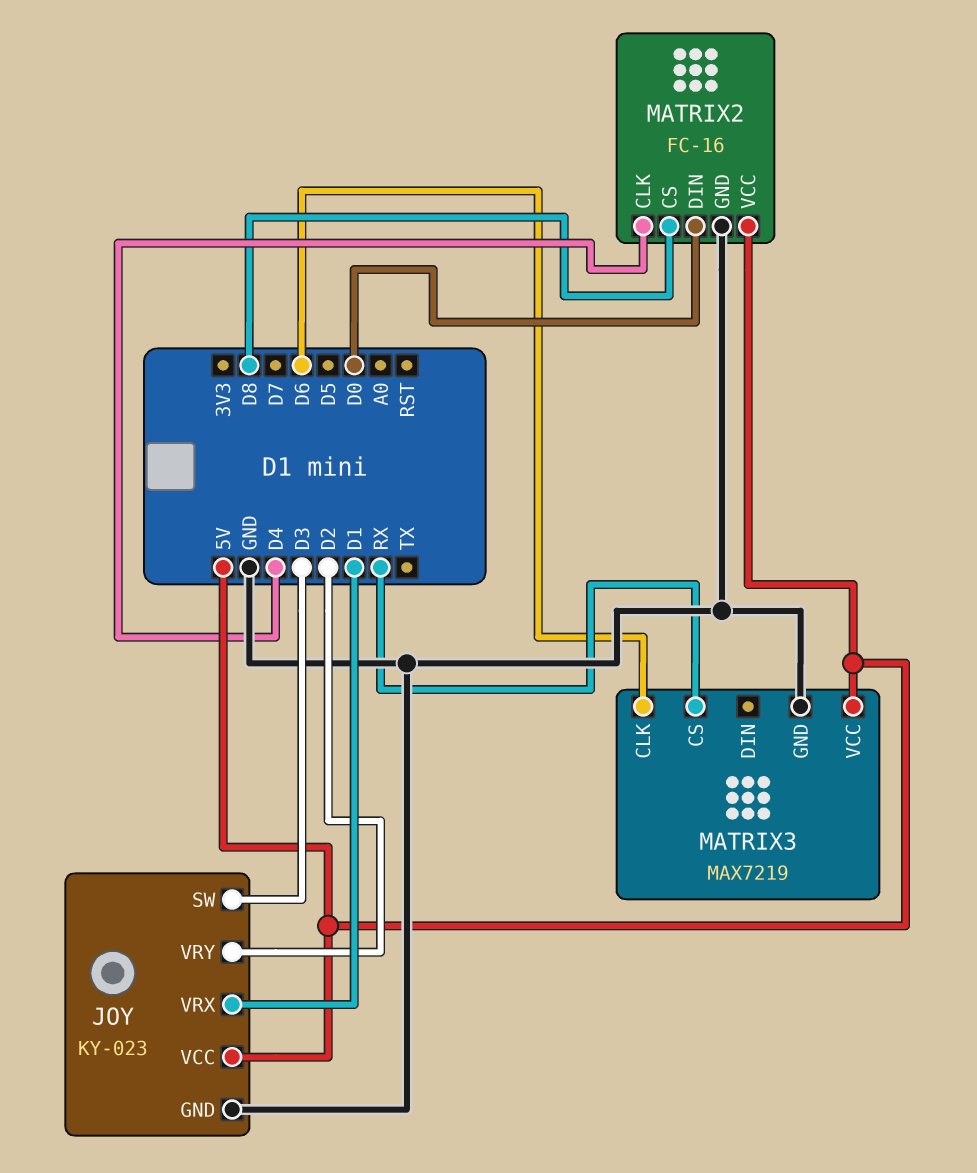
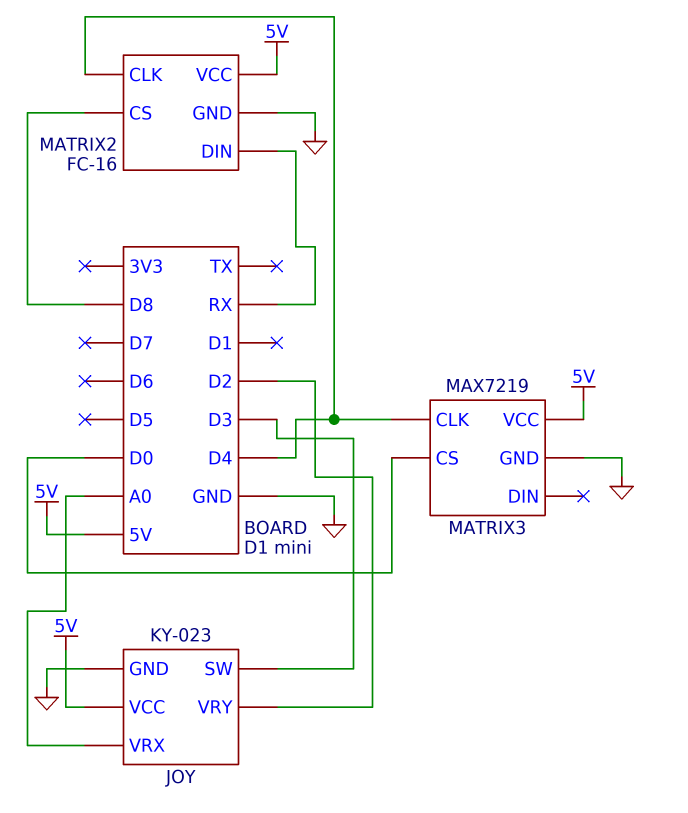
JOY pin VRX: D1 -> A0
MATRIX2 pin DIN: D0 -> RX
MATRIX3 pin CLK: D6 -> D4
MATRIX3 pin CS: RX -> D0

